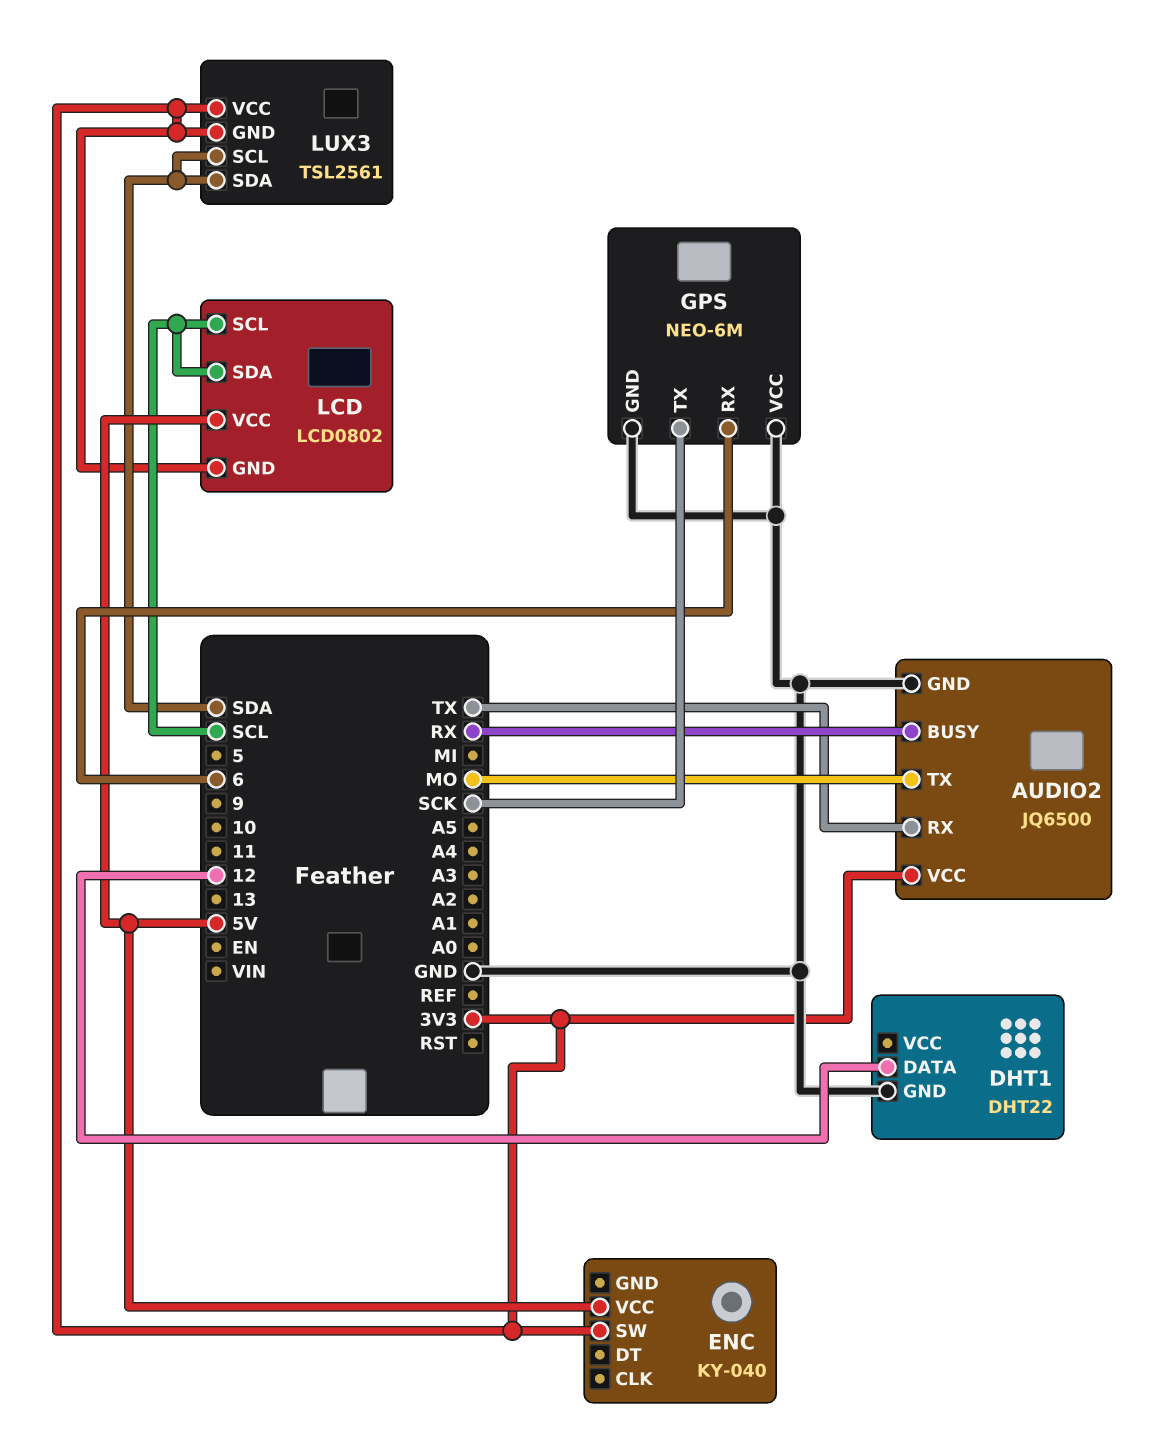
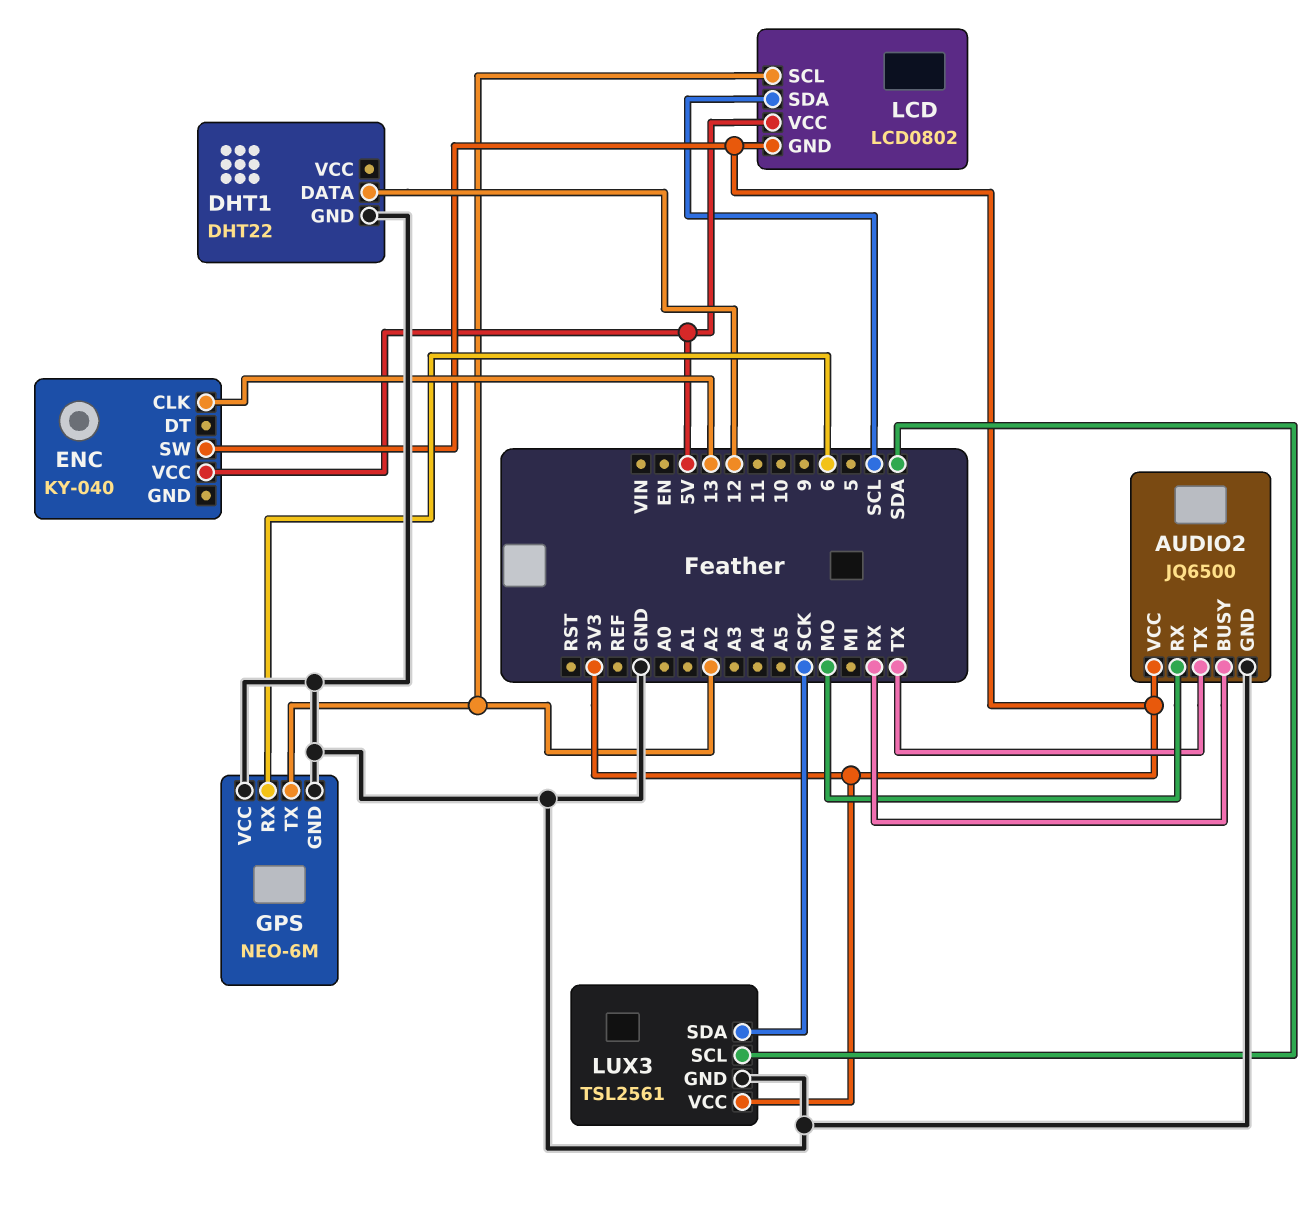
AUDIO2 pin RX: TX -> MO
AUDIO2 pin TX: MO -> TX
ENC pin CLK: none -> 13
GPS pin TX: SCK -> A2
LCD pin SCL: SCL -> A2
LUX3 pin GND: 3V3 -> GND
LUX3 pin SDA: SDA -> SCK

